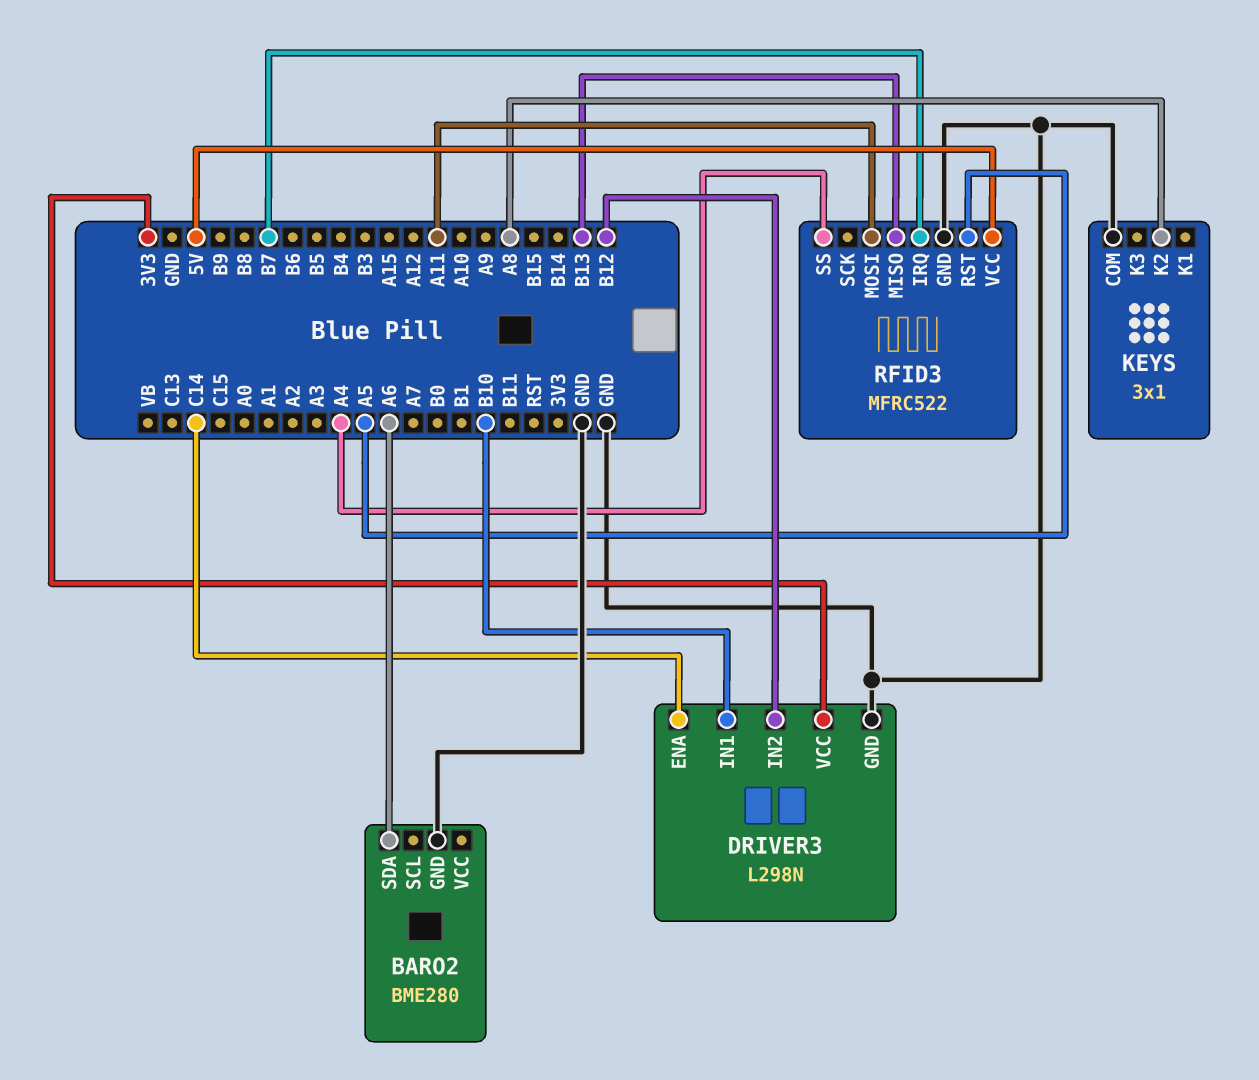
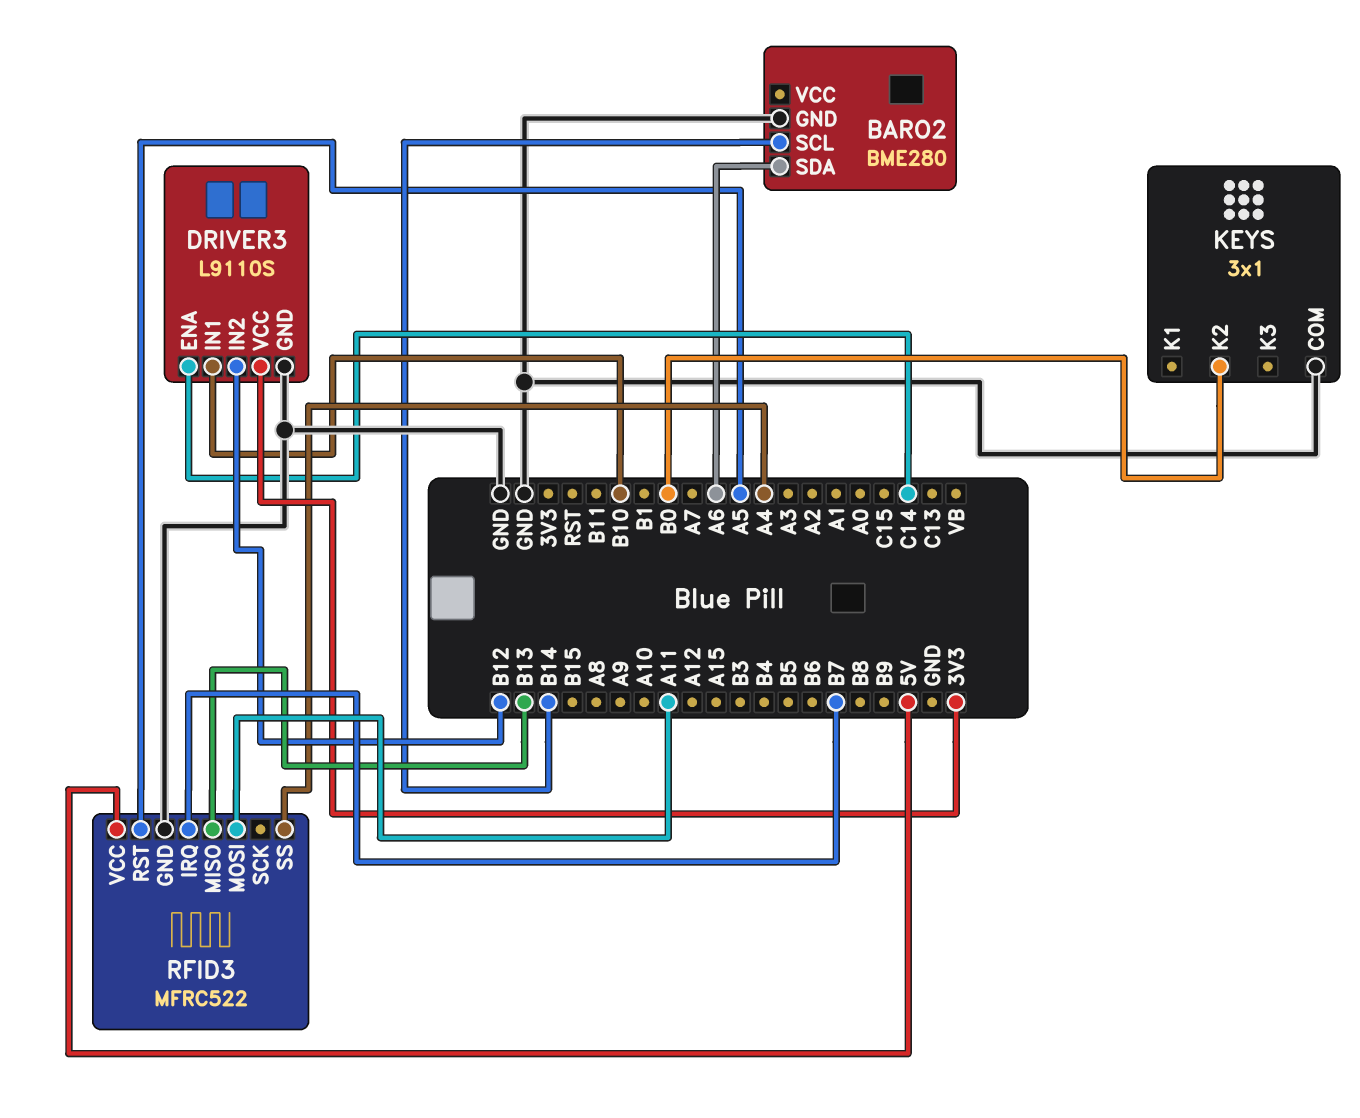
BARO2 pin SCL: none -> B14
DRIVER3: L298N -> L9110S
KEYS pin K2: A8 -> B0

